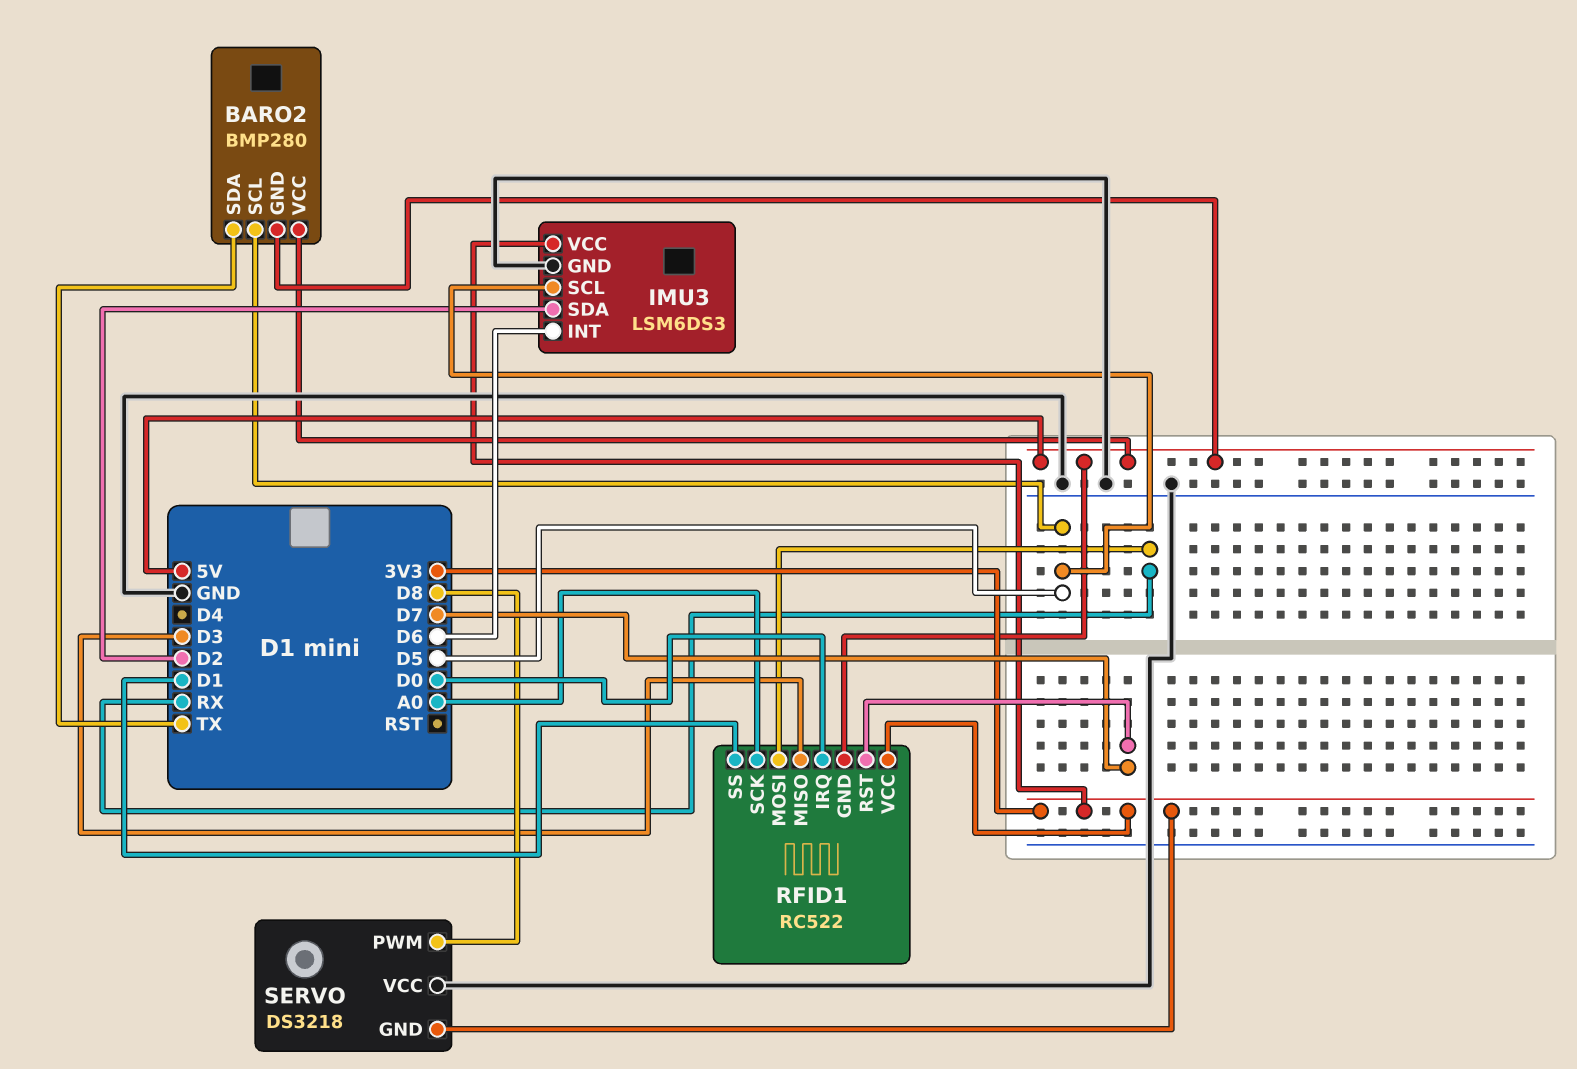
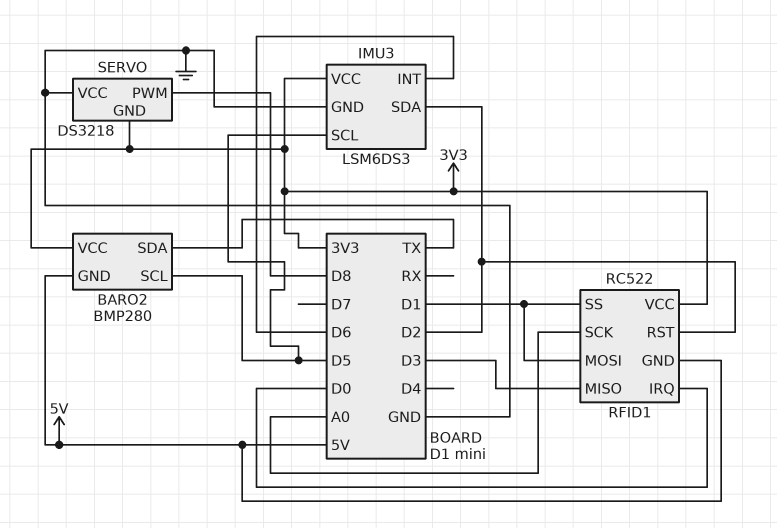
BARO2 pin VCC: 5V -> 3V3
RFID1 pin MOSI: RX -> D1
RFID1 pin RST: D7 -> D2

